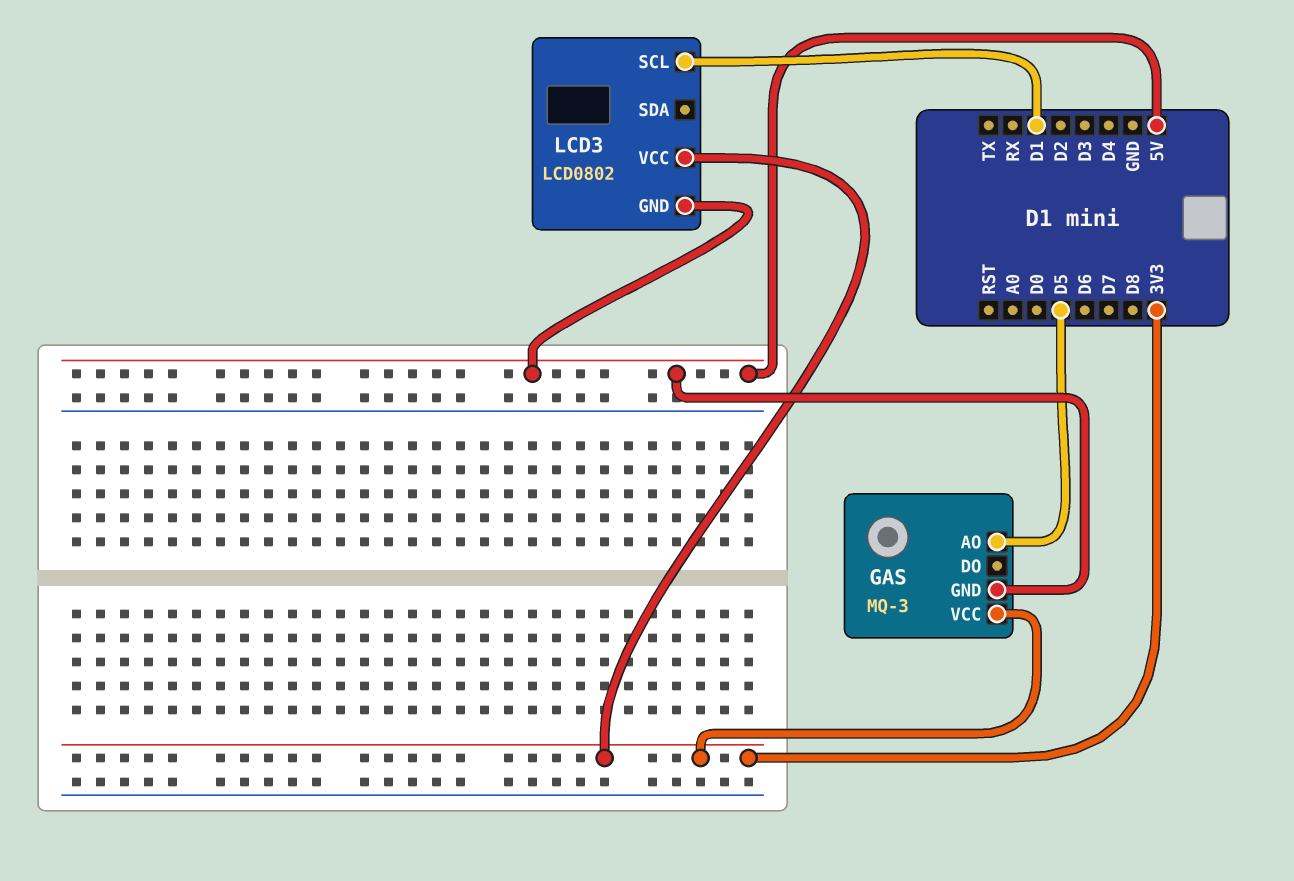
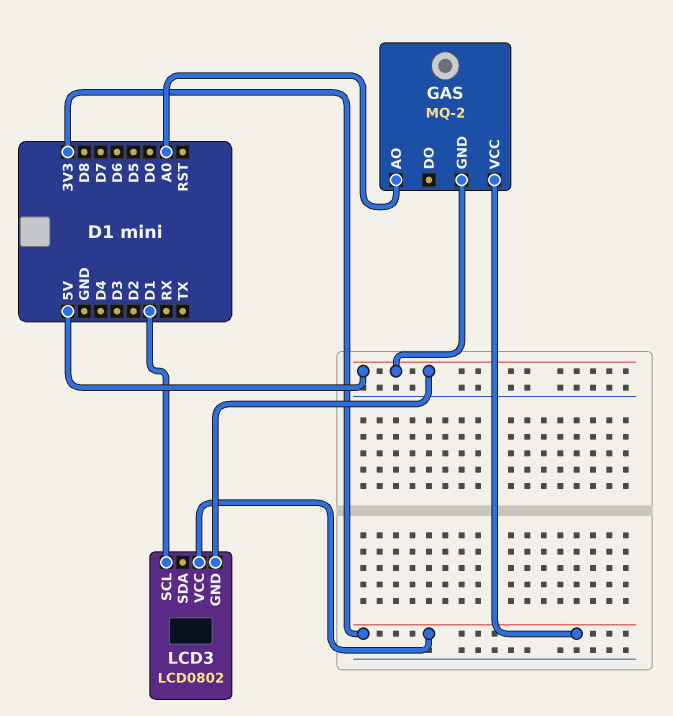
GAS: MQ-3 -> MQ-2
GAS pin AO: D5 -> A0

